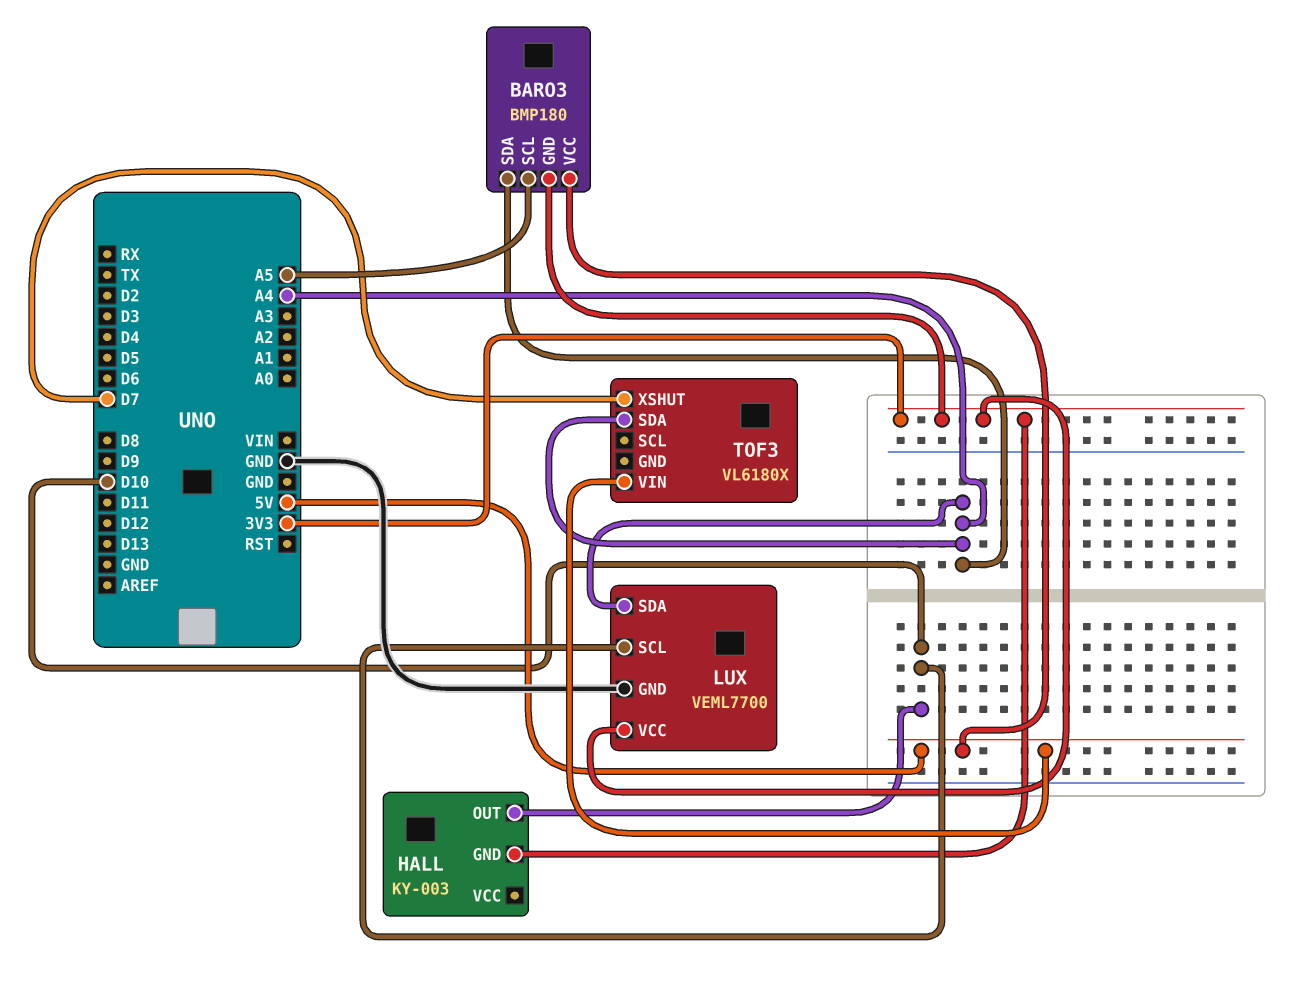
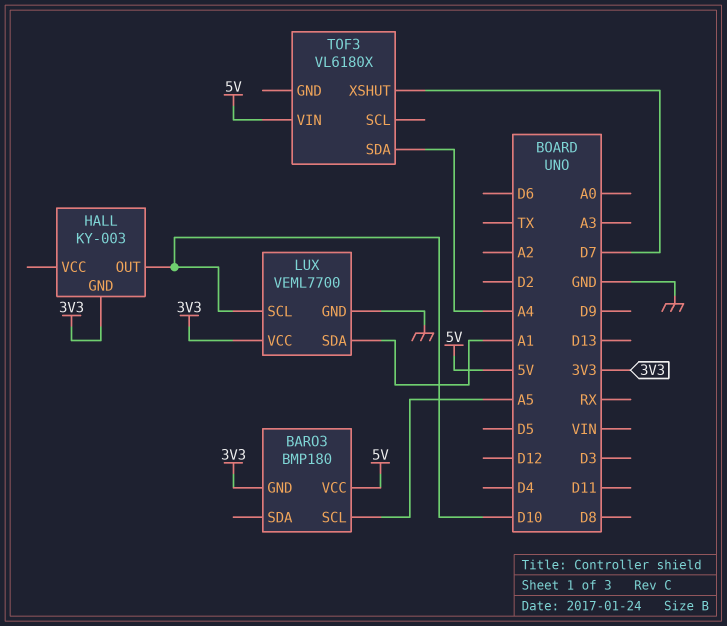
BARO3 pin SDA: A4 -> none
LUX pin SDA: A4 -> A1

